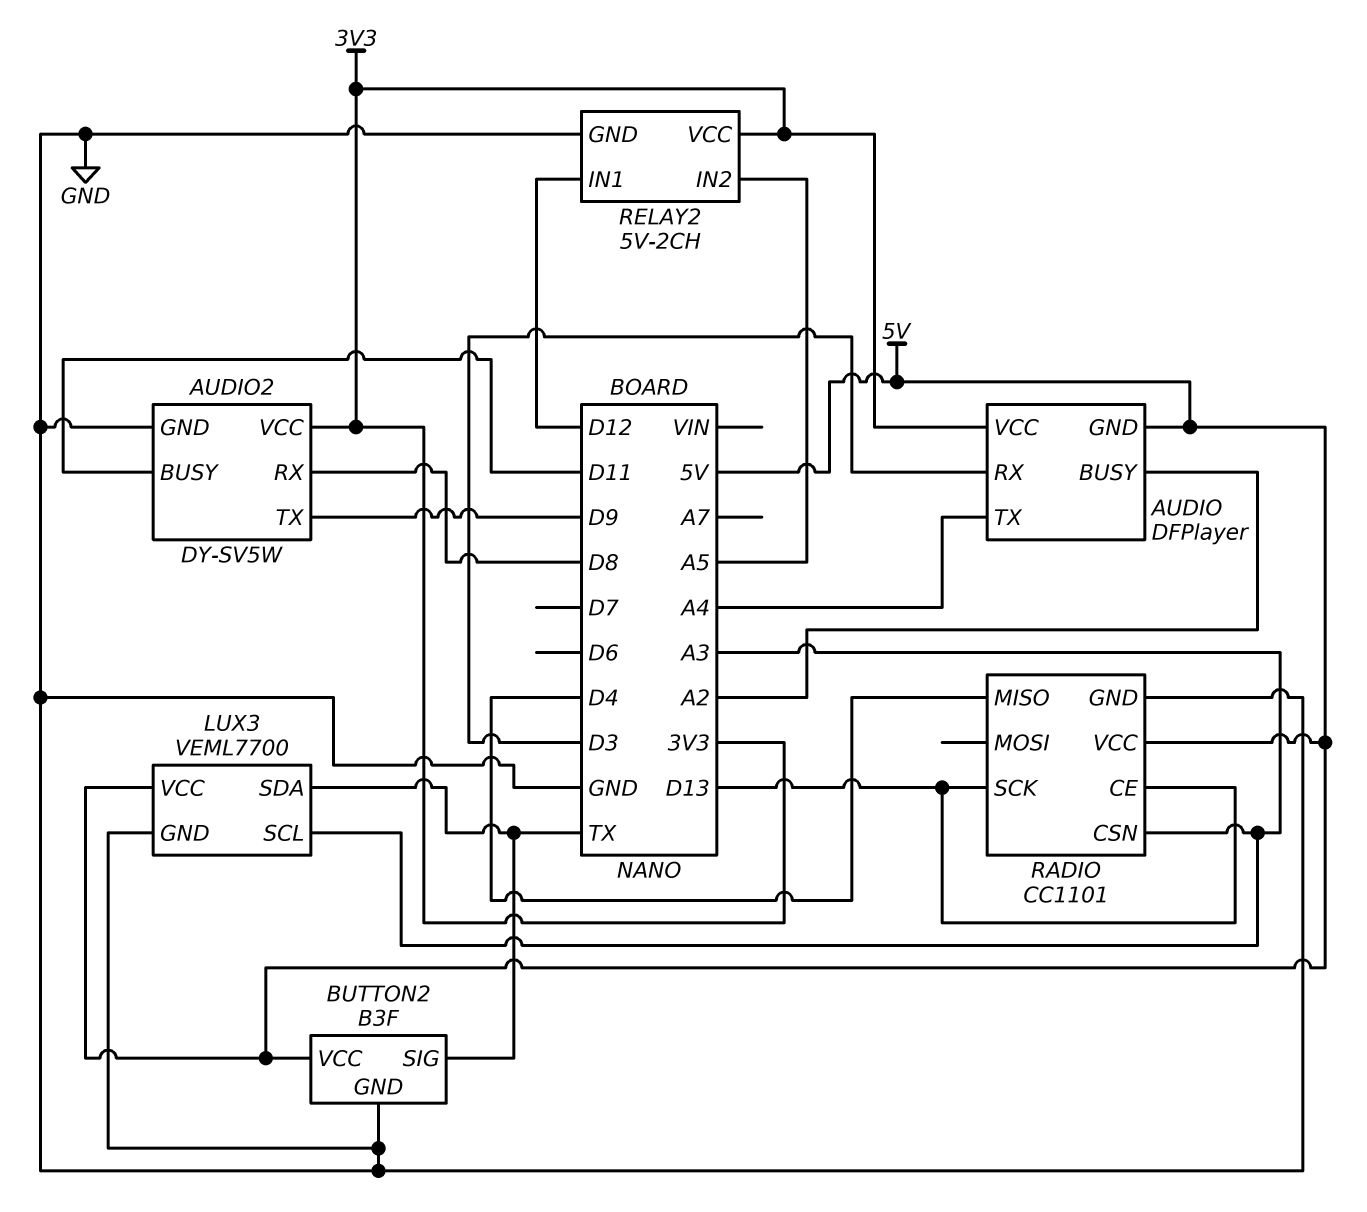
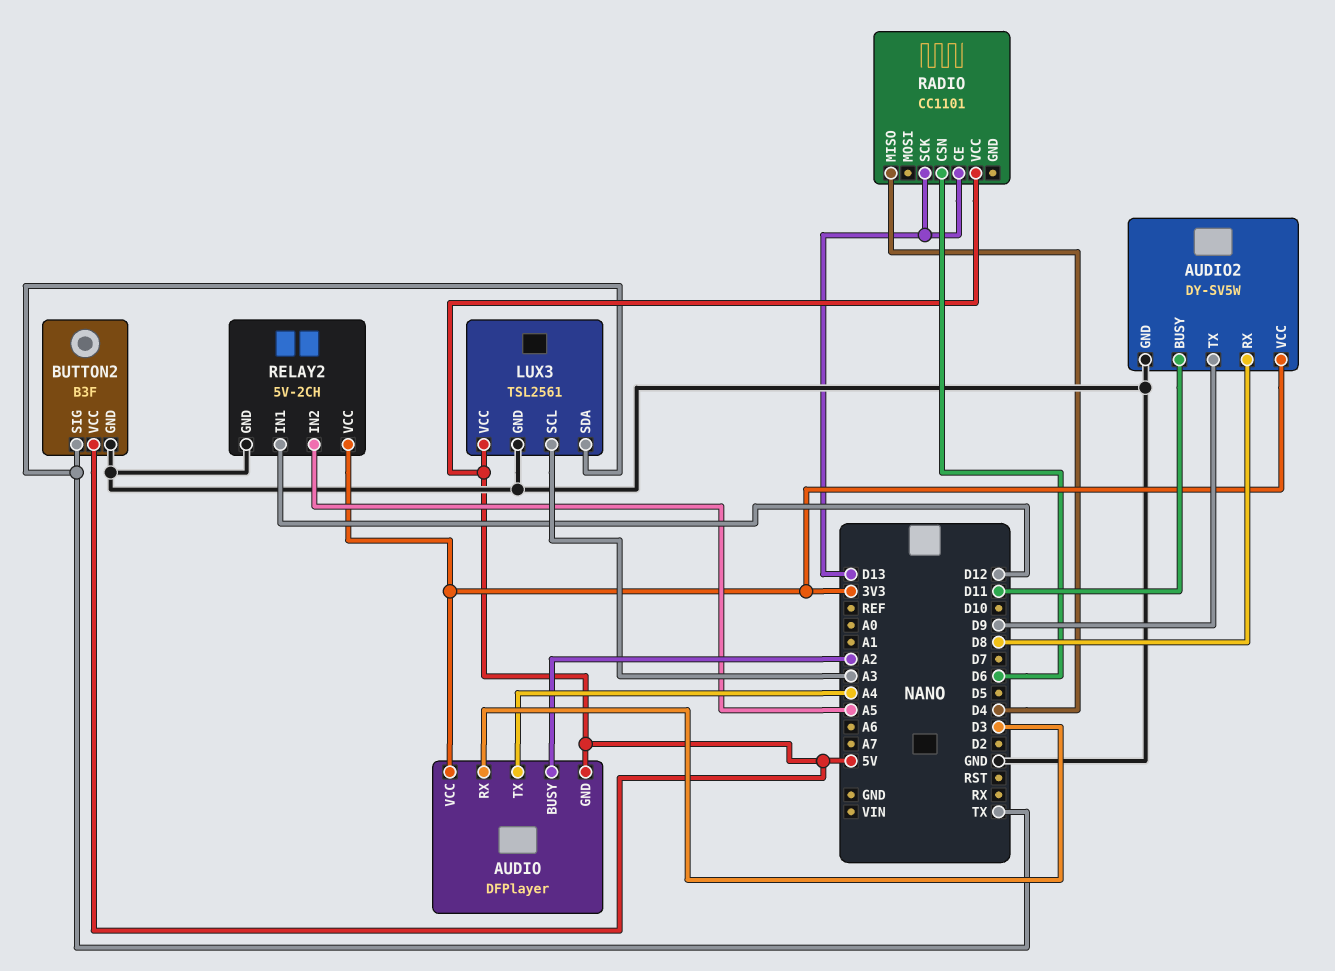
LUX3: VEML7700 -> TSL2561
RADIO pin CSN: A3 -> D6
RADIO pin GND: GND -> none

